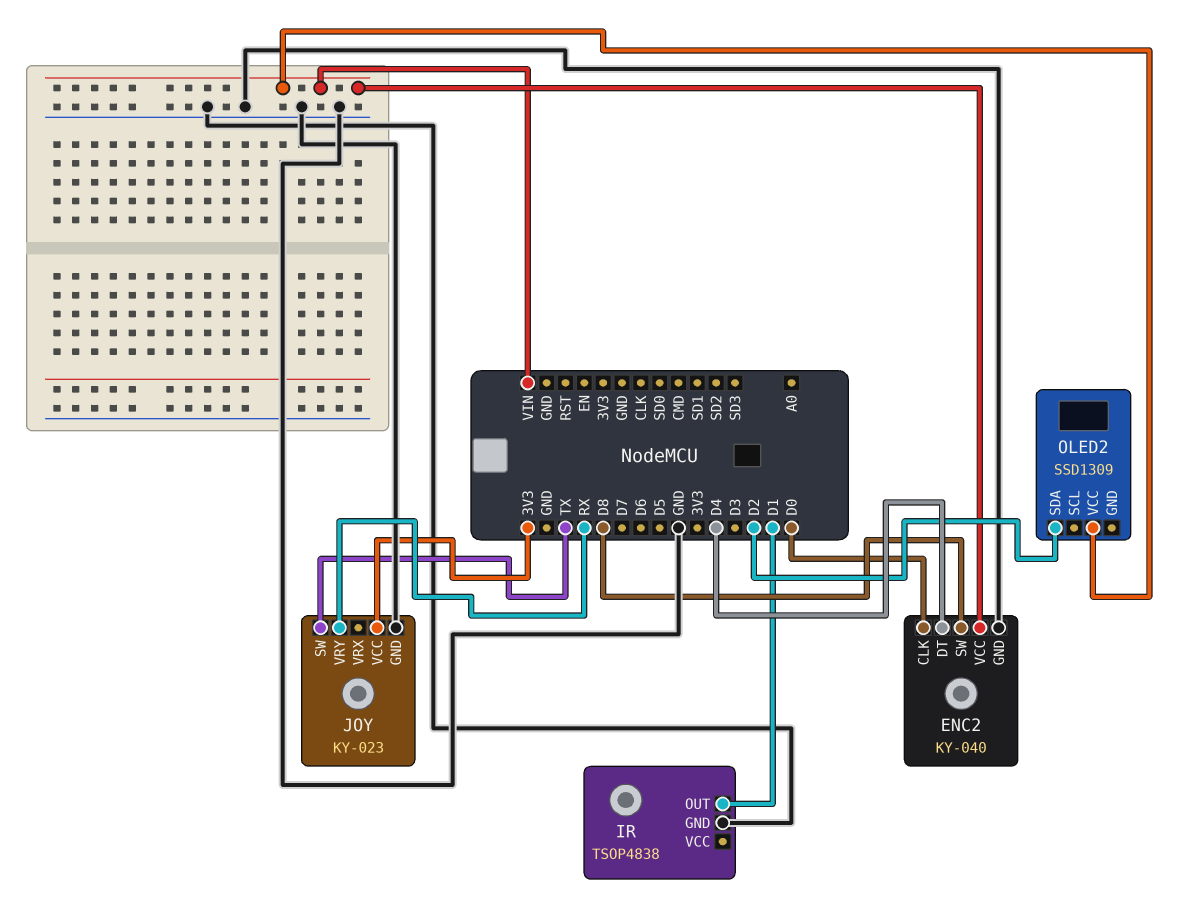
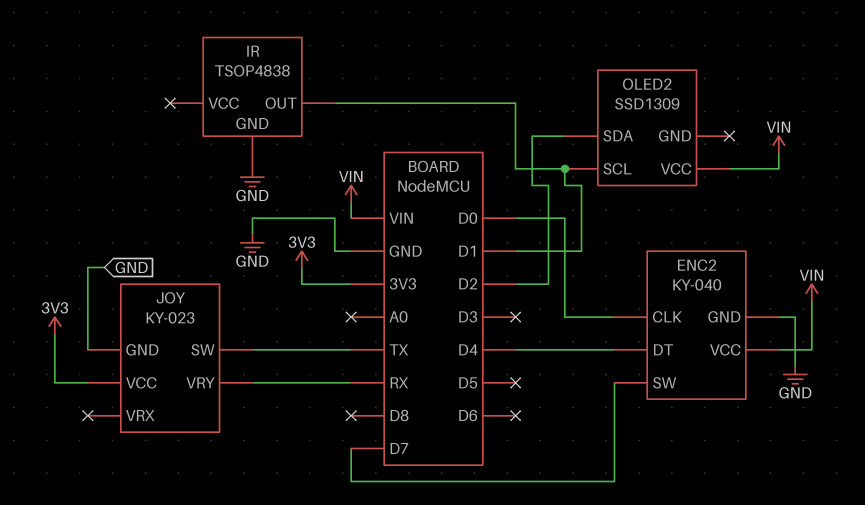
ENC2 pin SW: D8 -> D7
OLED2 pin SCL: none -> D1

